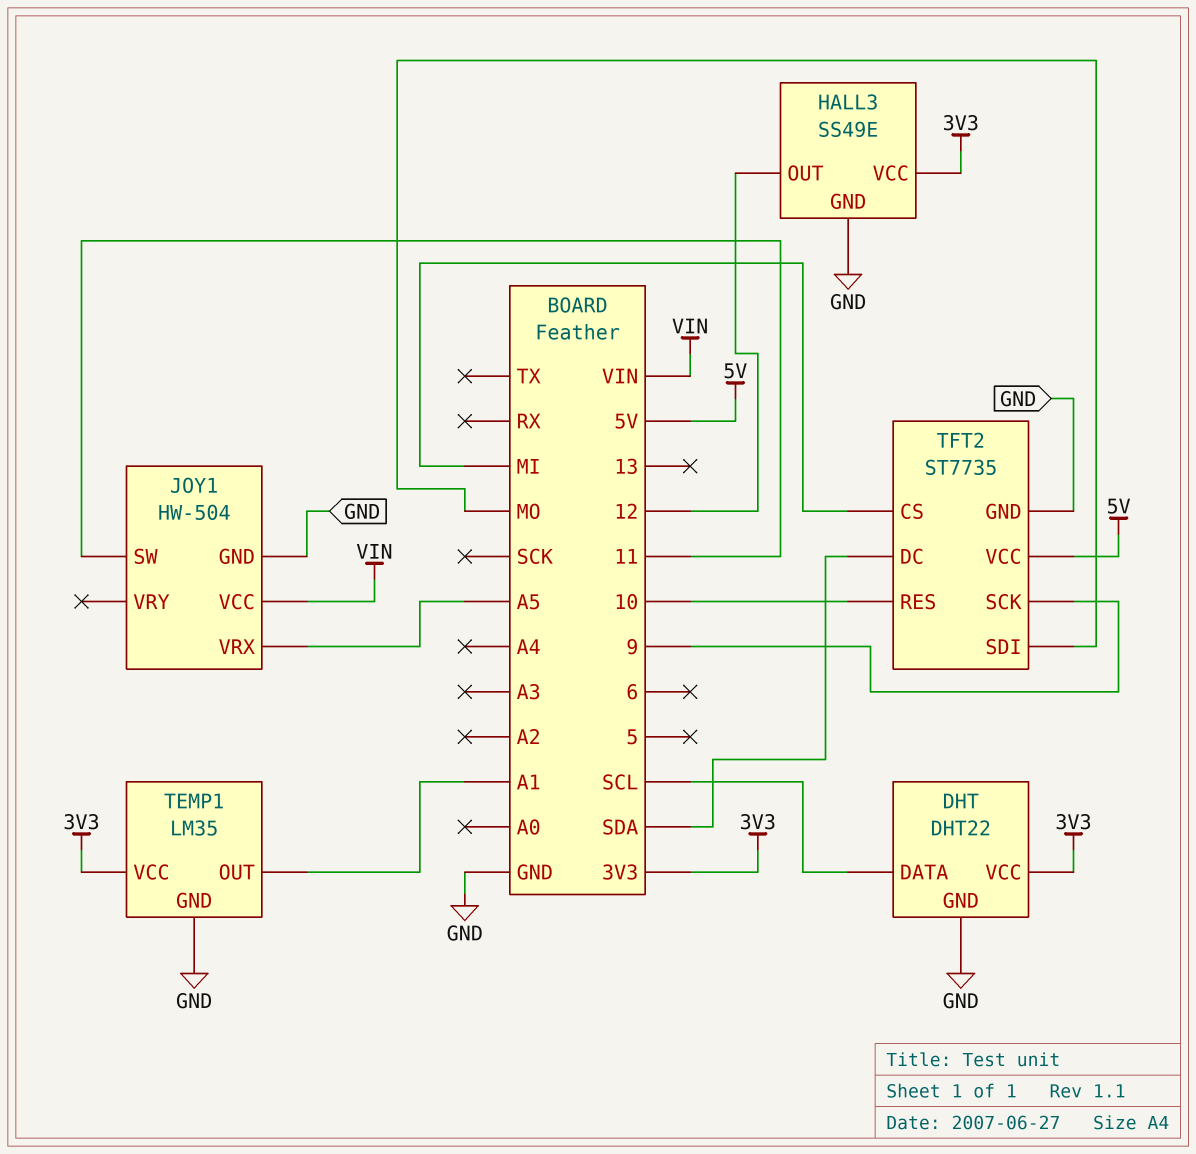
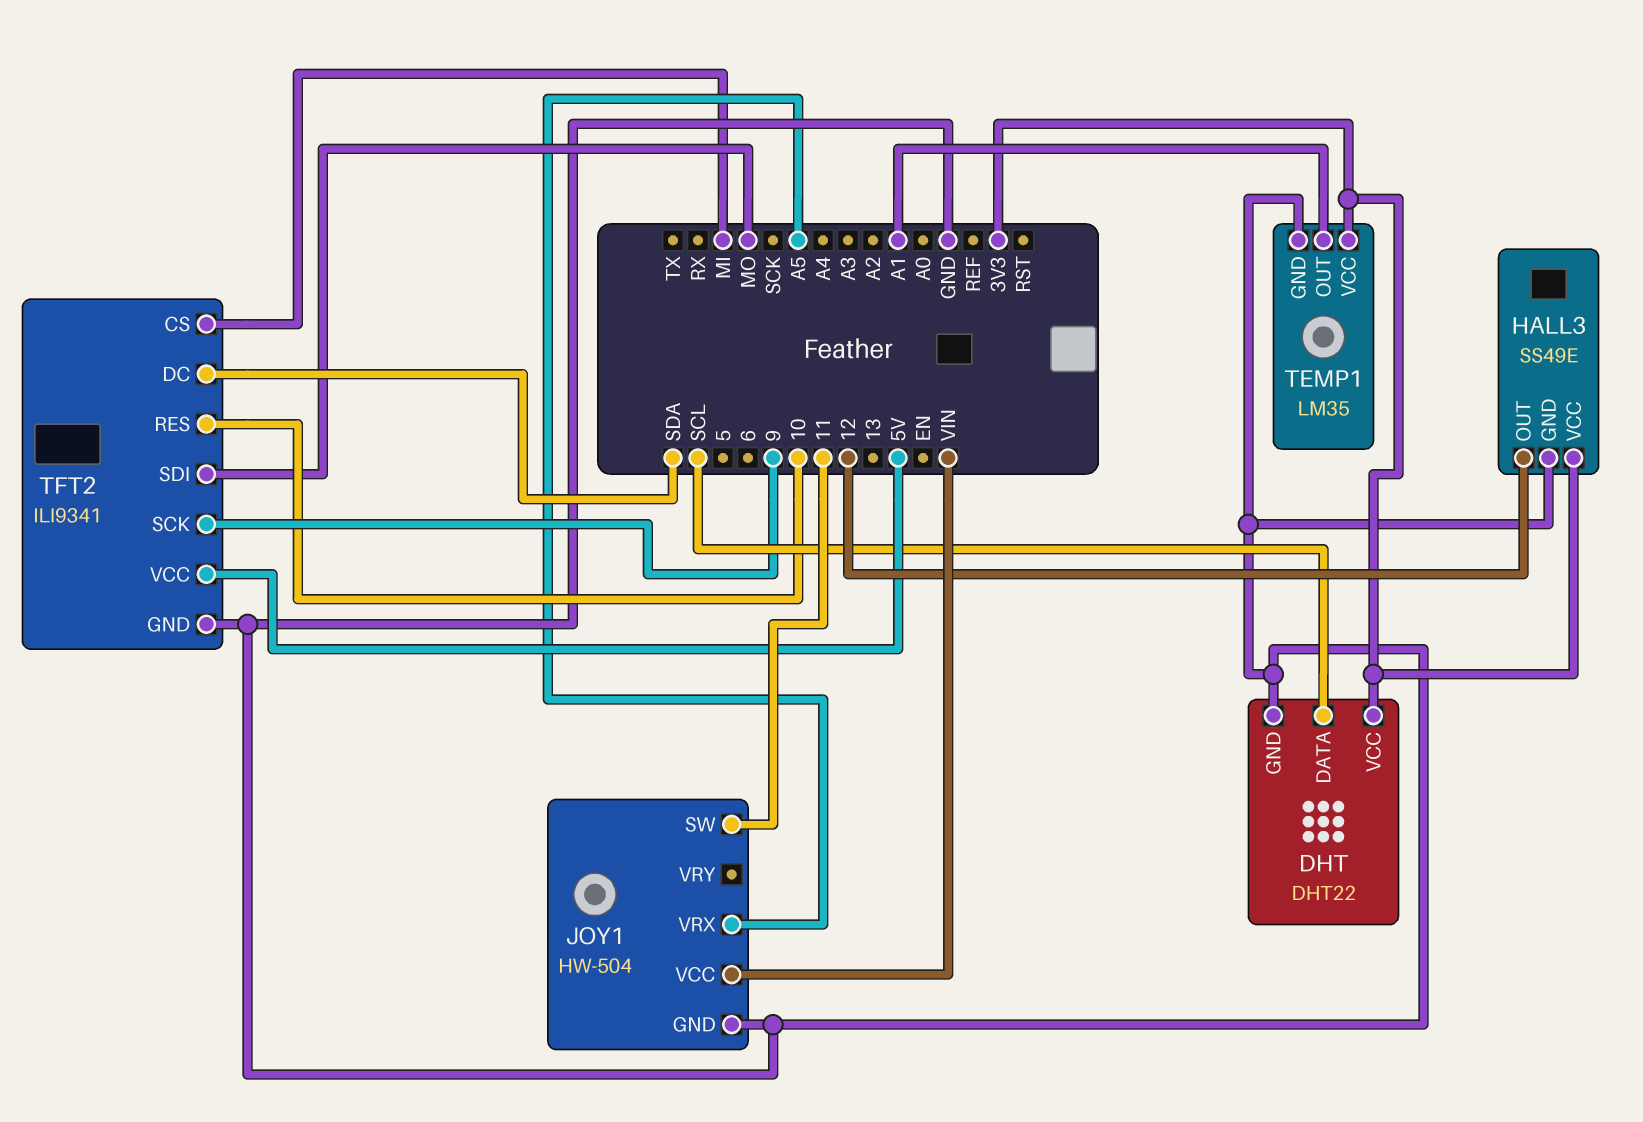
TFT2: ST7735 -> ILI9341

